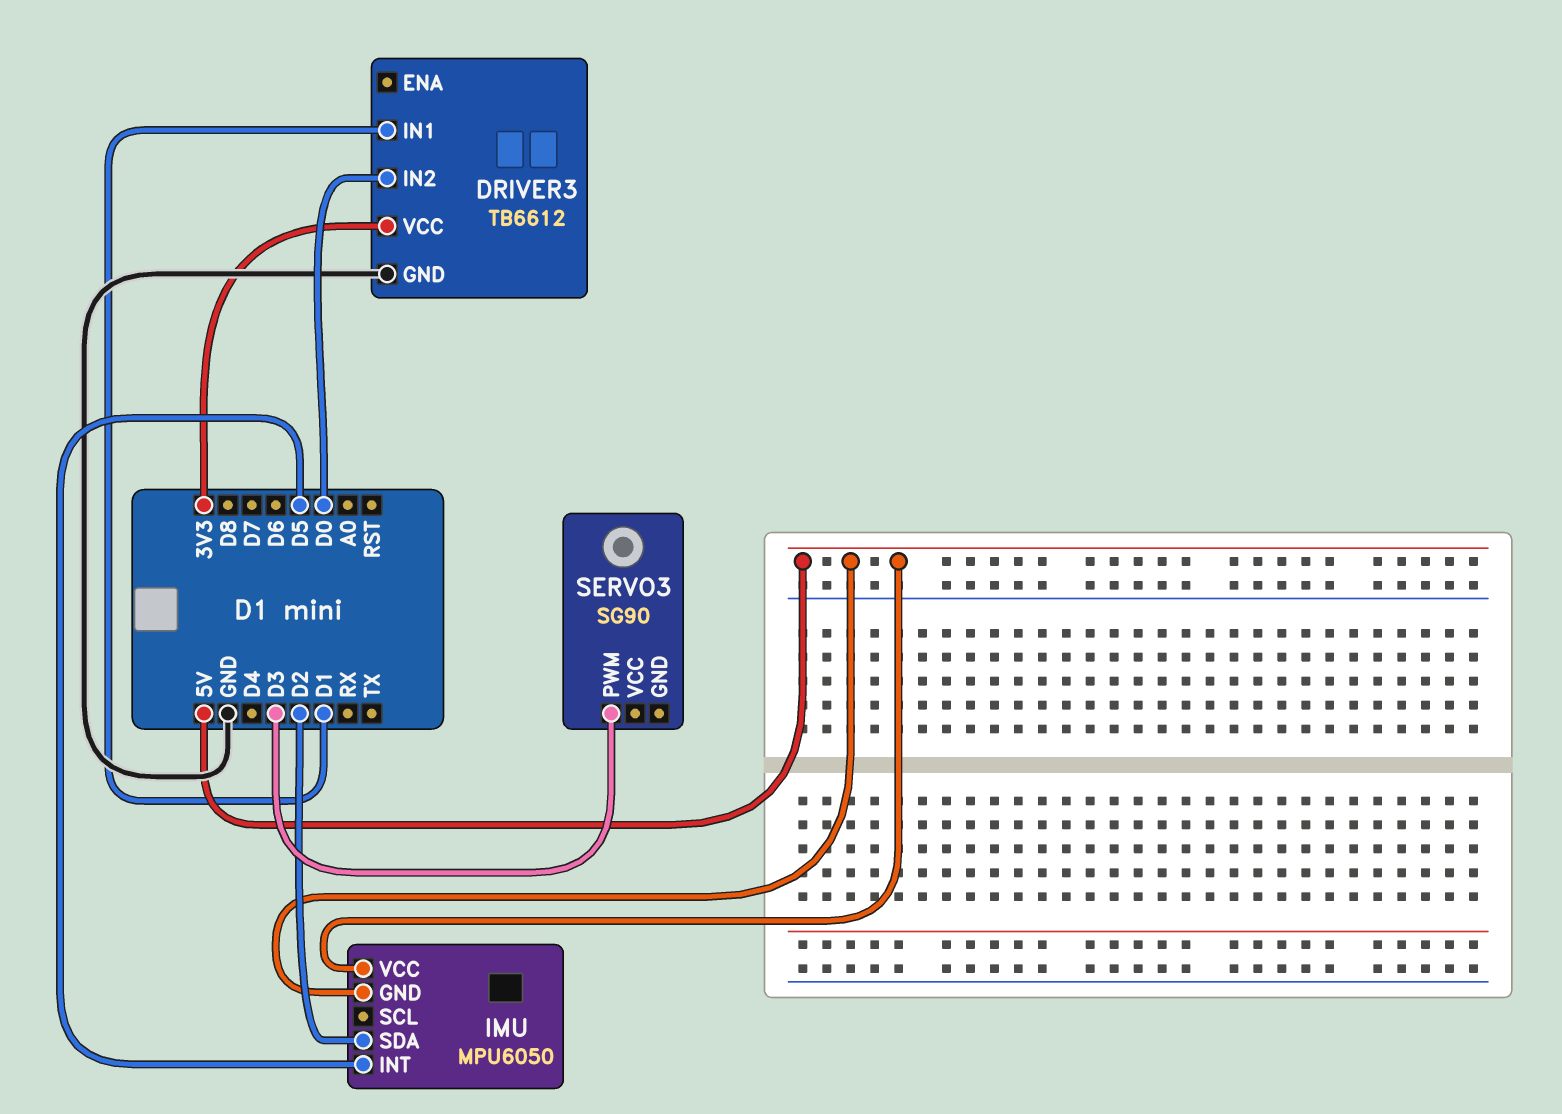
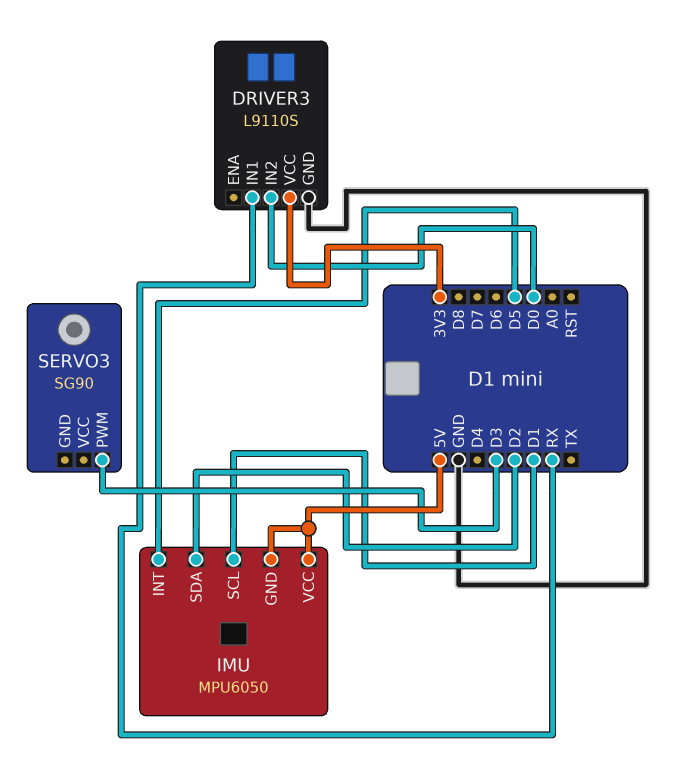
DRIVER3: TB6612 -> L9110S
DRIVER3 pin IN1: D1 -> RX
IMU pin SCL: none -> D1

